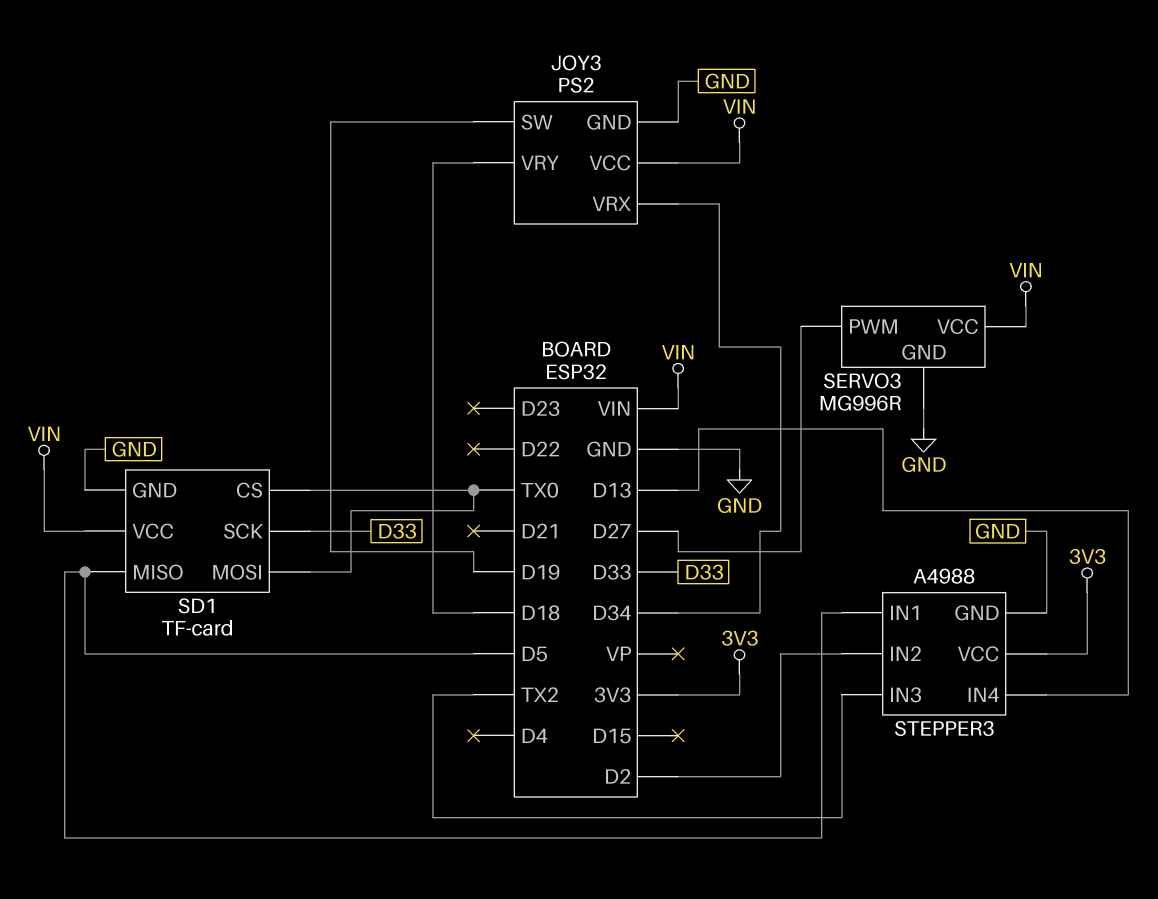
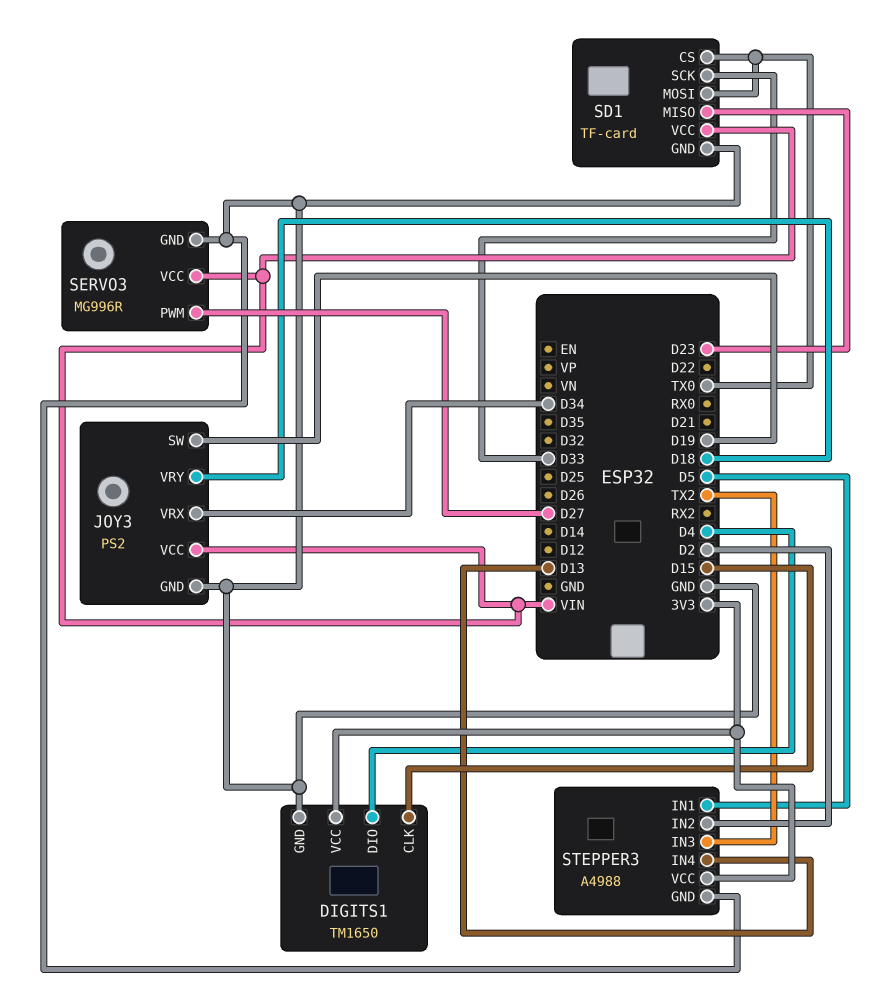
DIGITS1: none -> TM1650
DIGITS1 pin CLK: none -> D15
DIGITS1 pin DIO: none -> D4
DIGITS1 pin GND: none -> GND
DIGITS1 pin VCC: none -> 3V3
SD1 pin MISO: D5 -> D23

